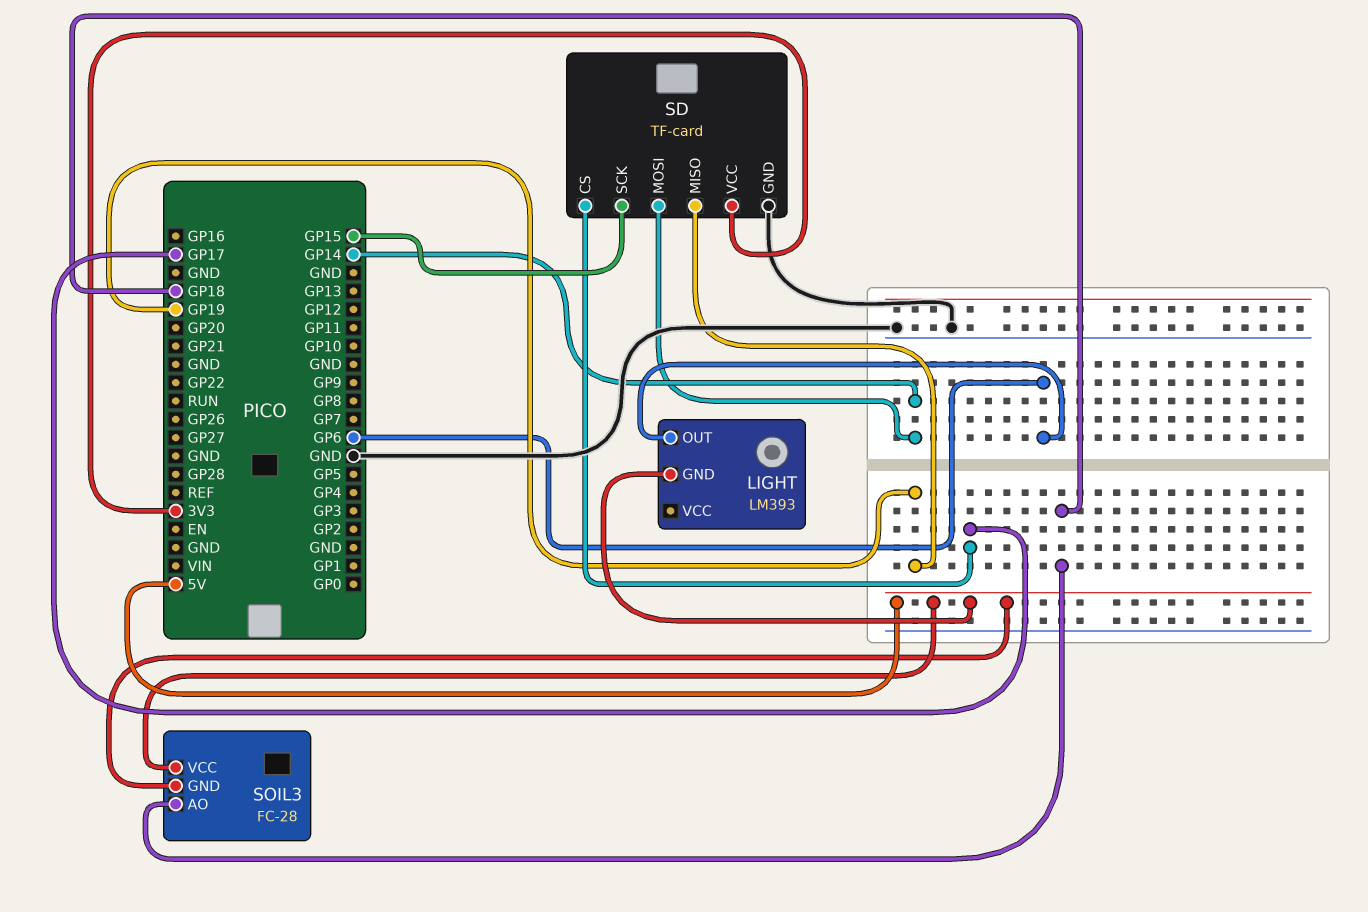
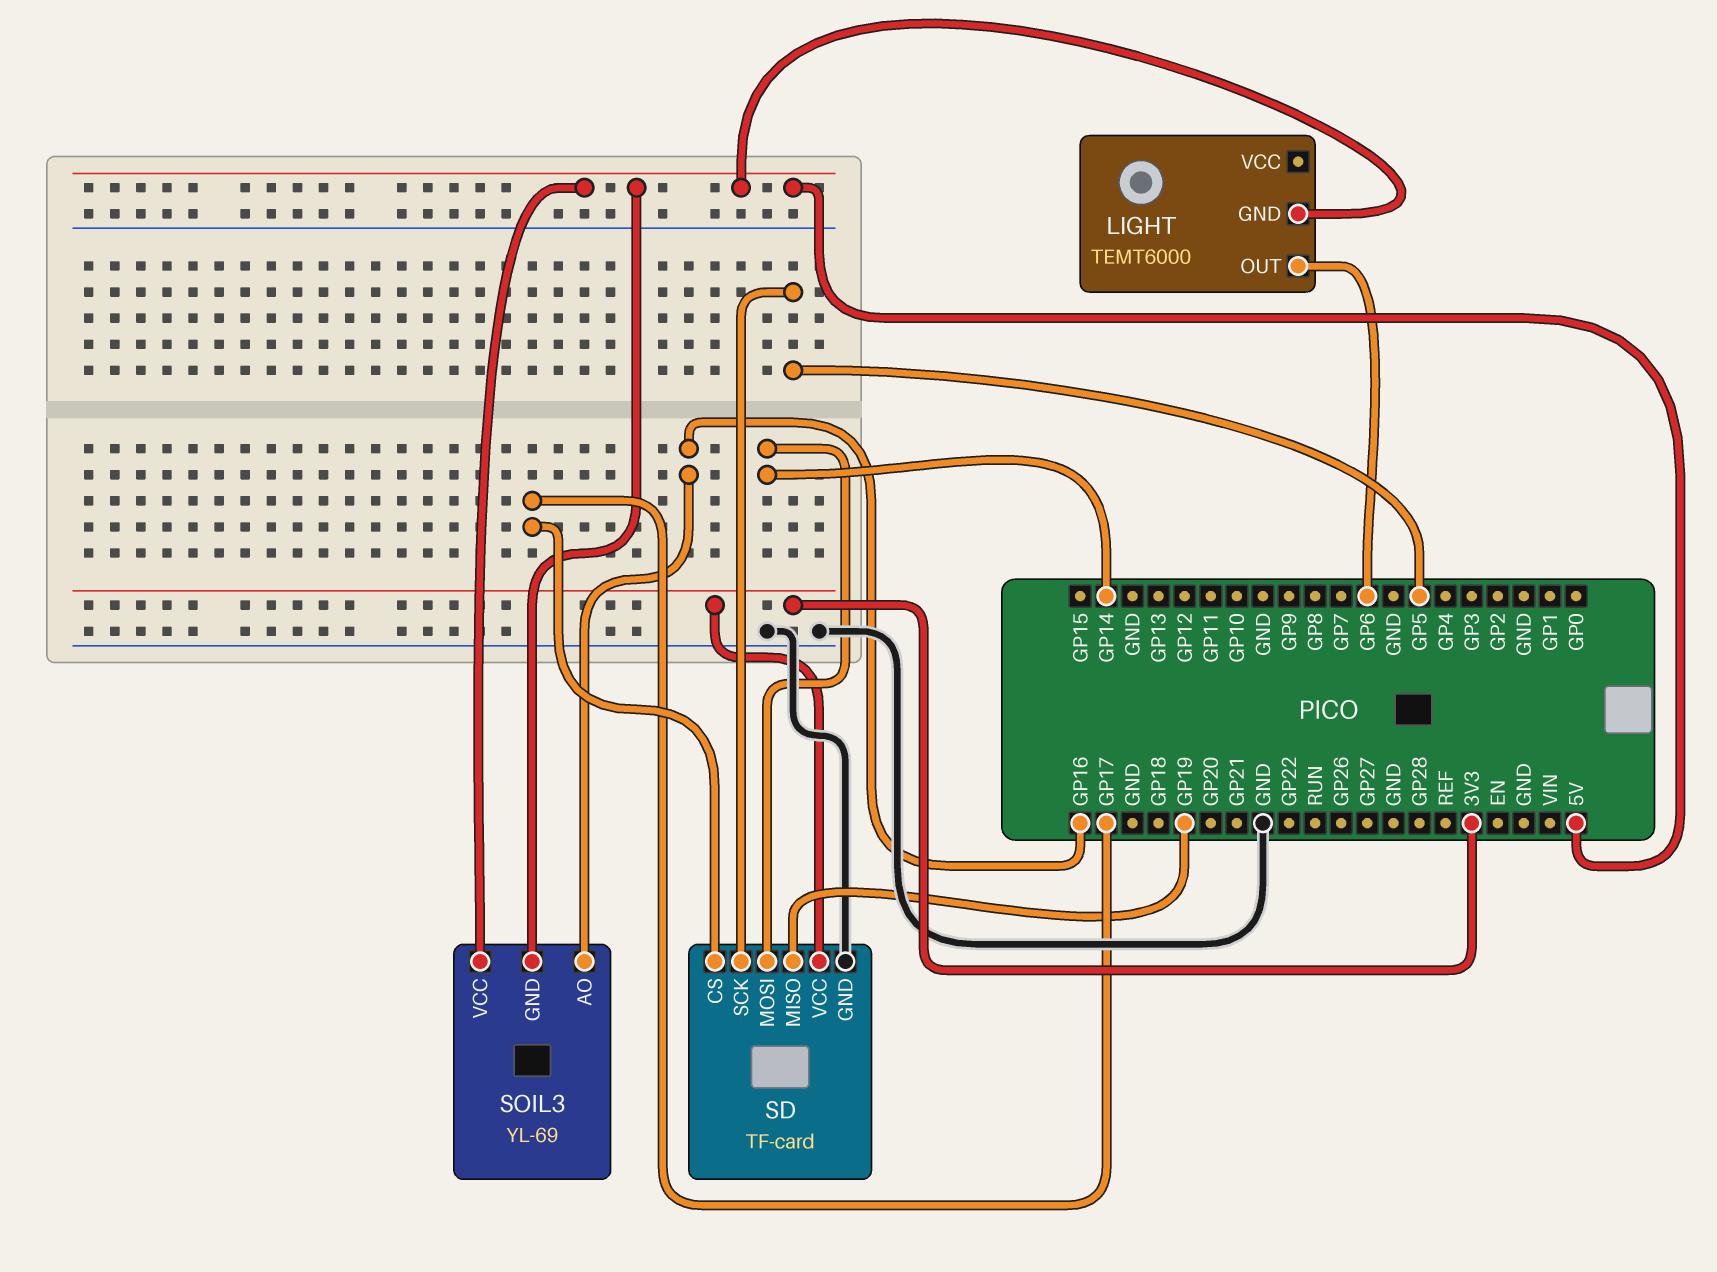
LIGHT: LM393 -> TEMT6000
SD pin SCK: GP15 -> GP5
SOIL3: FC-28 -> YL-69
SOIL3 pin AO: GP18 -> GP16

